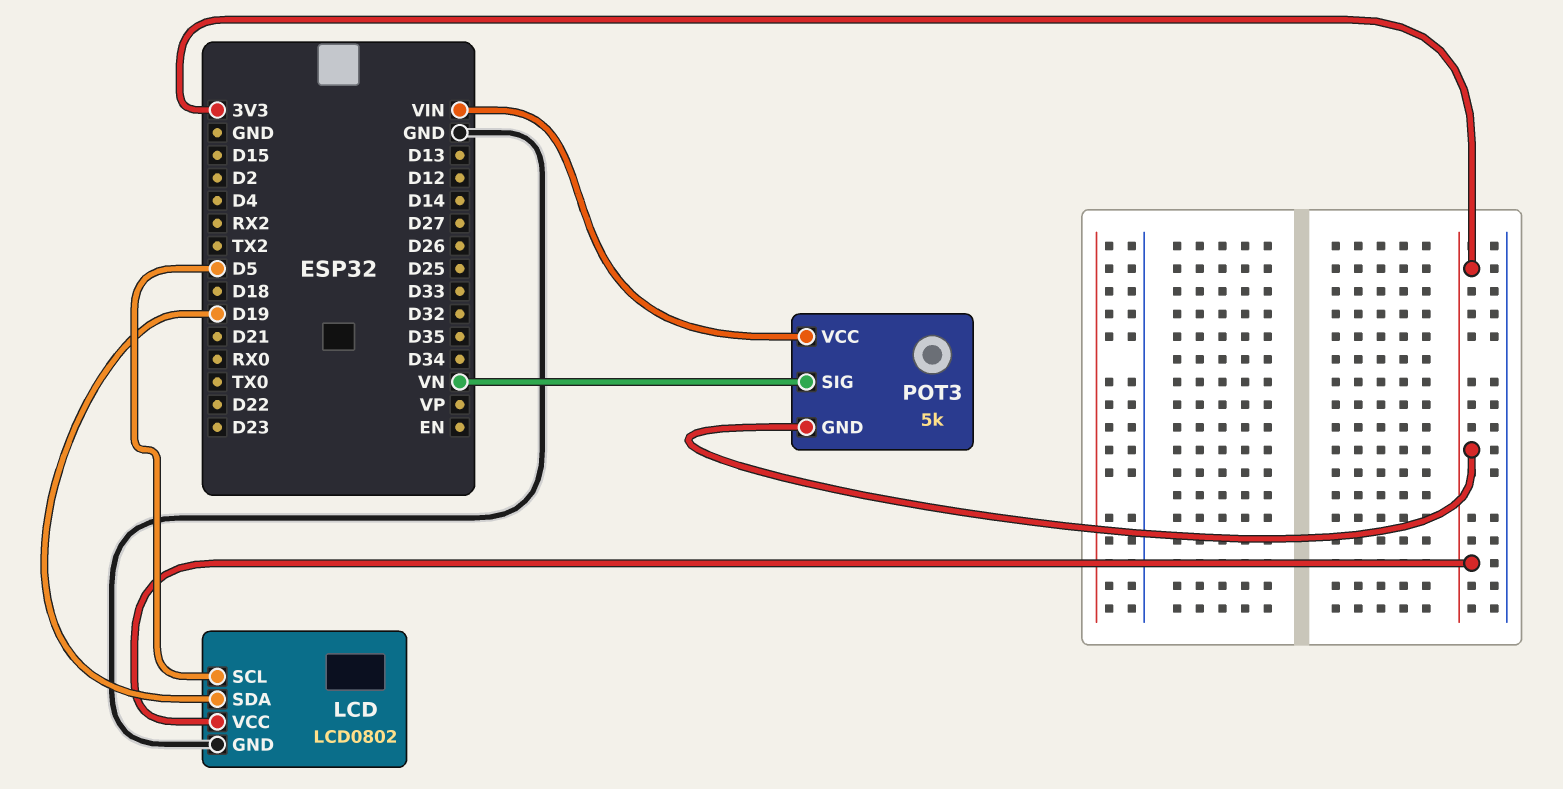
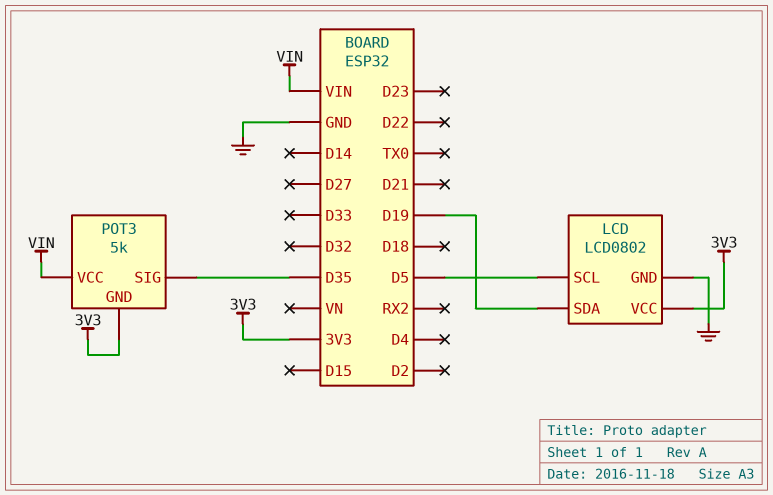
POT3 pin SIG: VN -> D35

